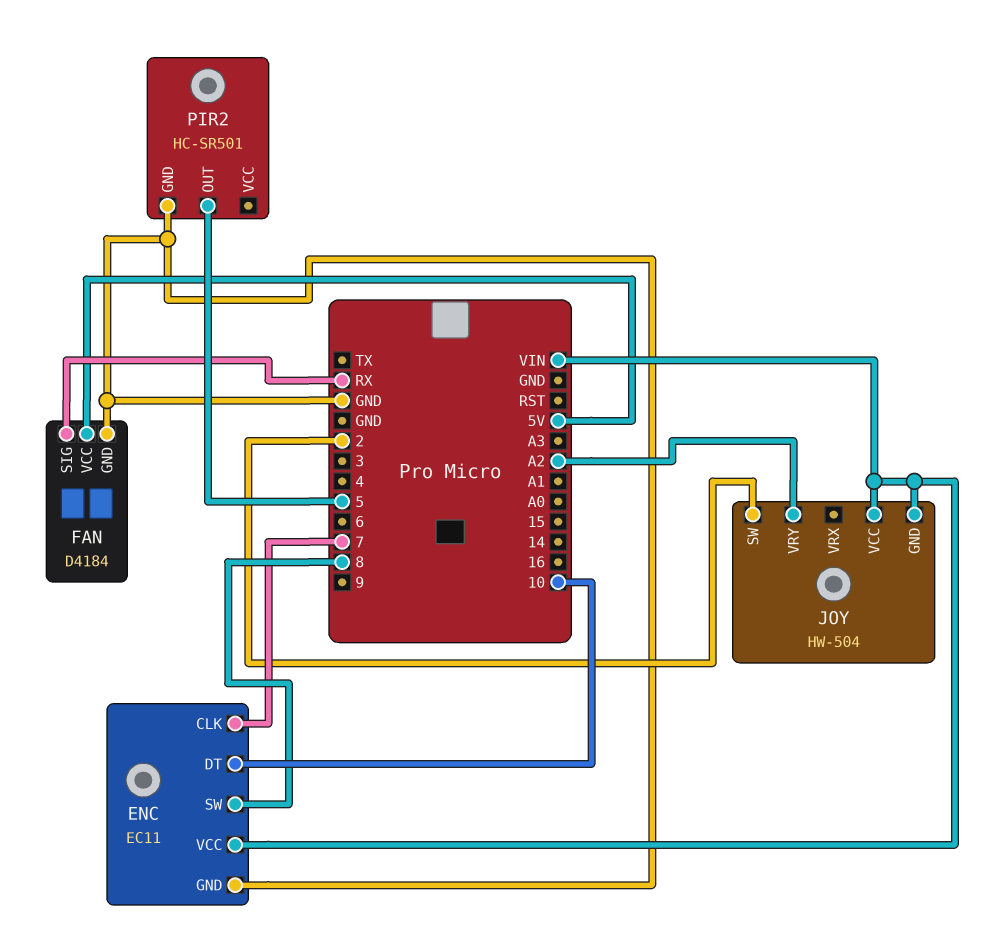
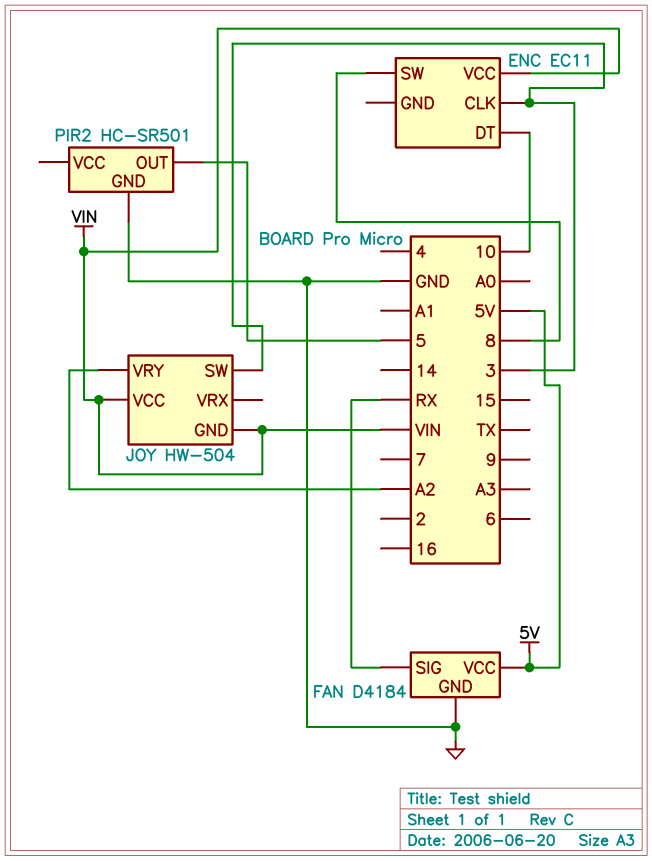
ENC pin CLK: 7 -> 3
ENC pin GND: GND -> none
JOY pin SW: 2 -> 3

